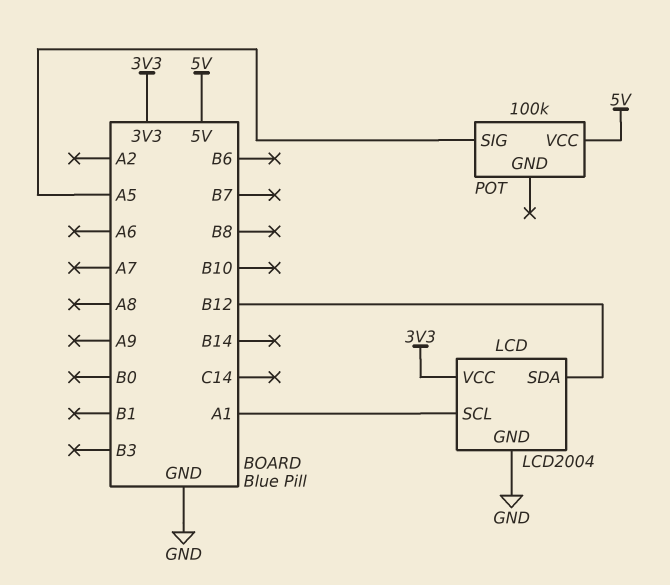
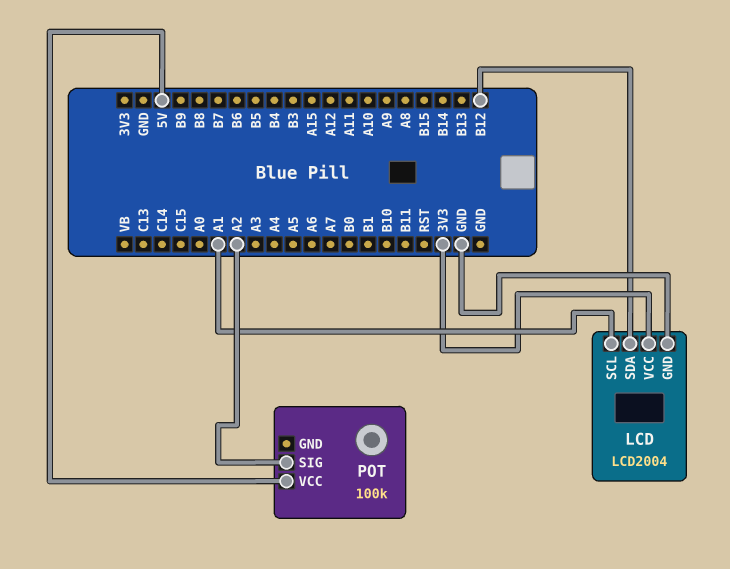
POT pin SIG: A5 -> A2

